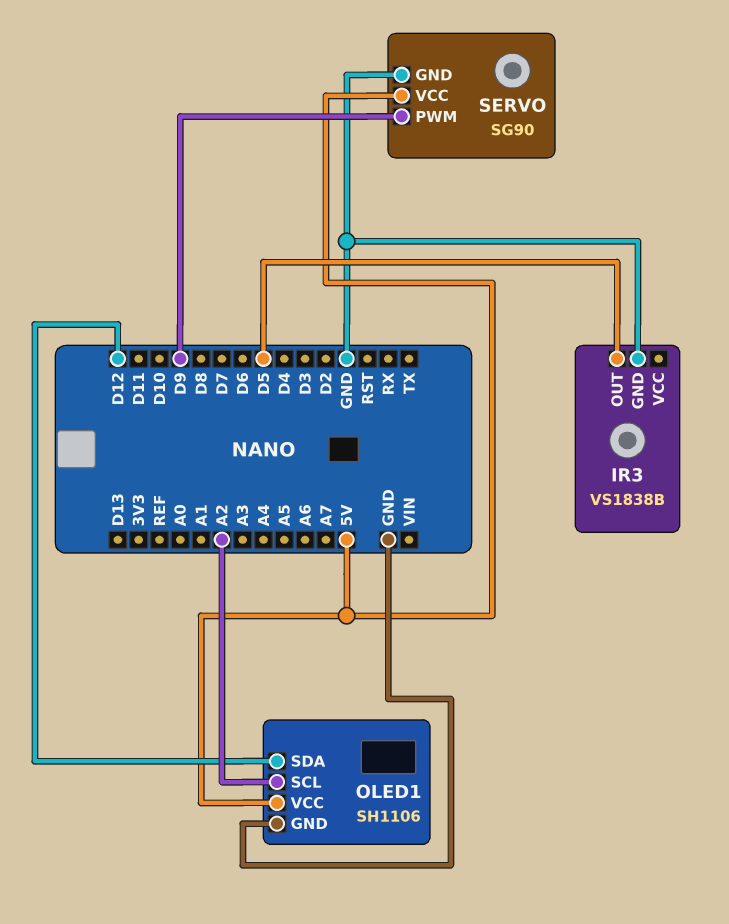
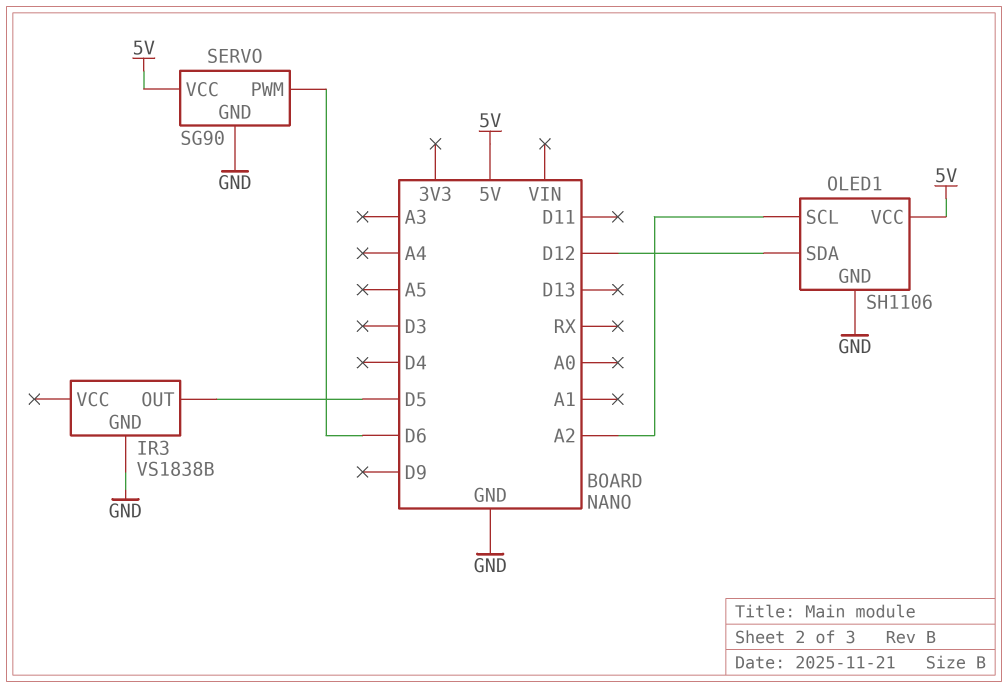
SERVO pin PWM: D9 -> D6

